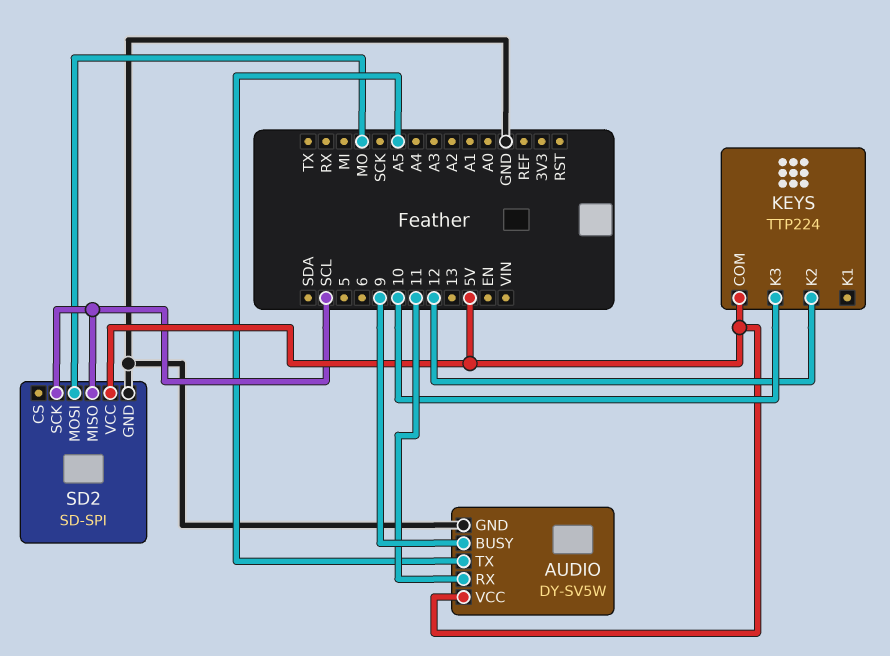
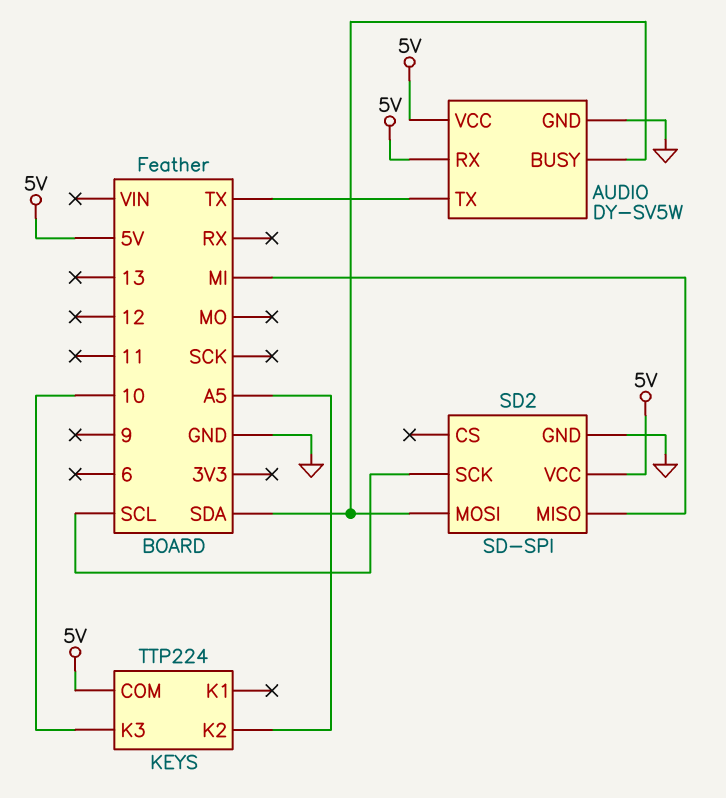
AUDIO pin BUSY: 9 -> SDA
AUDIO pin RX: 11 -> 5V
AUDIO pin TX: A5 -> TX
KEYS pin K2: 12 -> A5
SD2 pin MISO: SCL -> MI
SD2 pin MOSI: MO -> SDA

